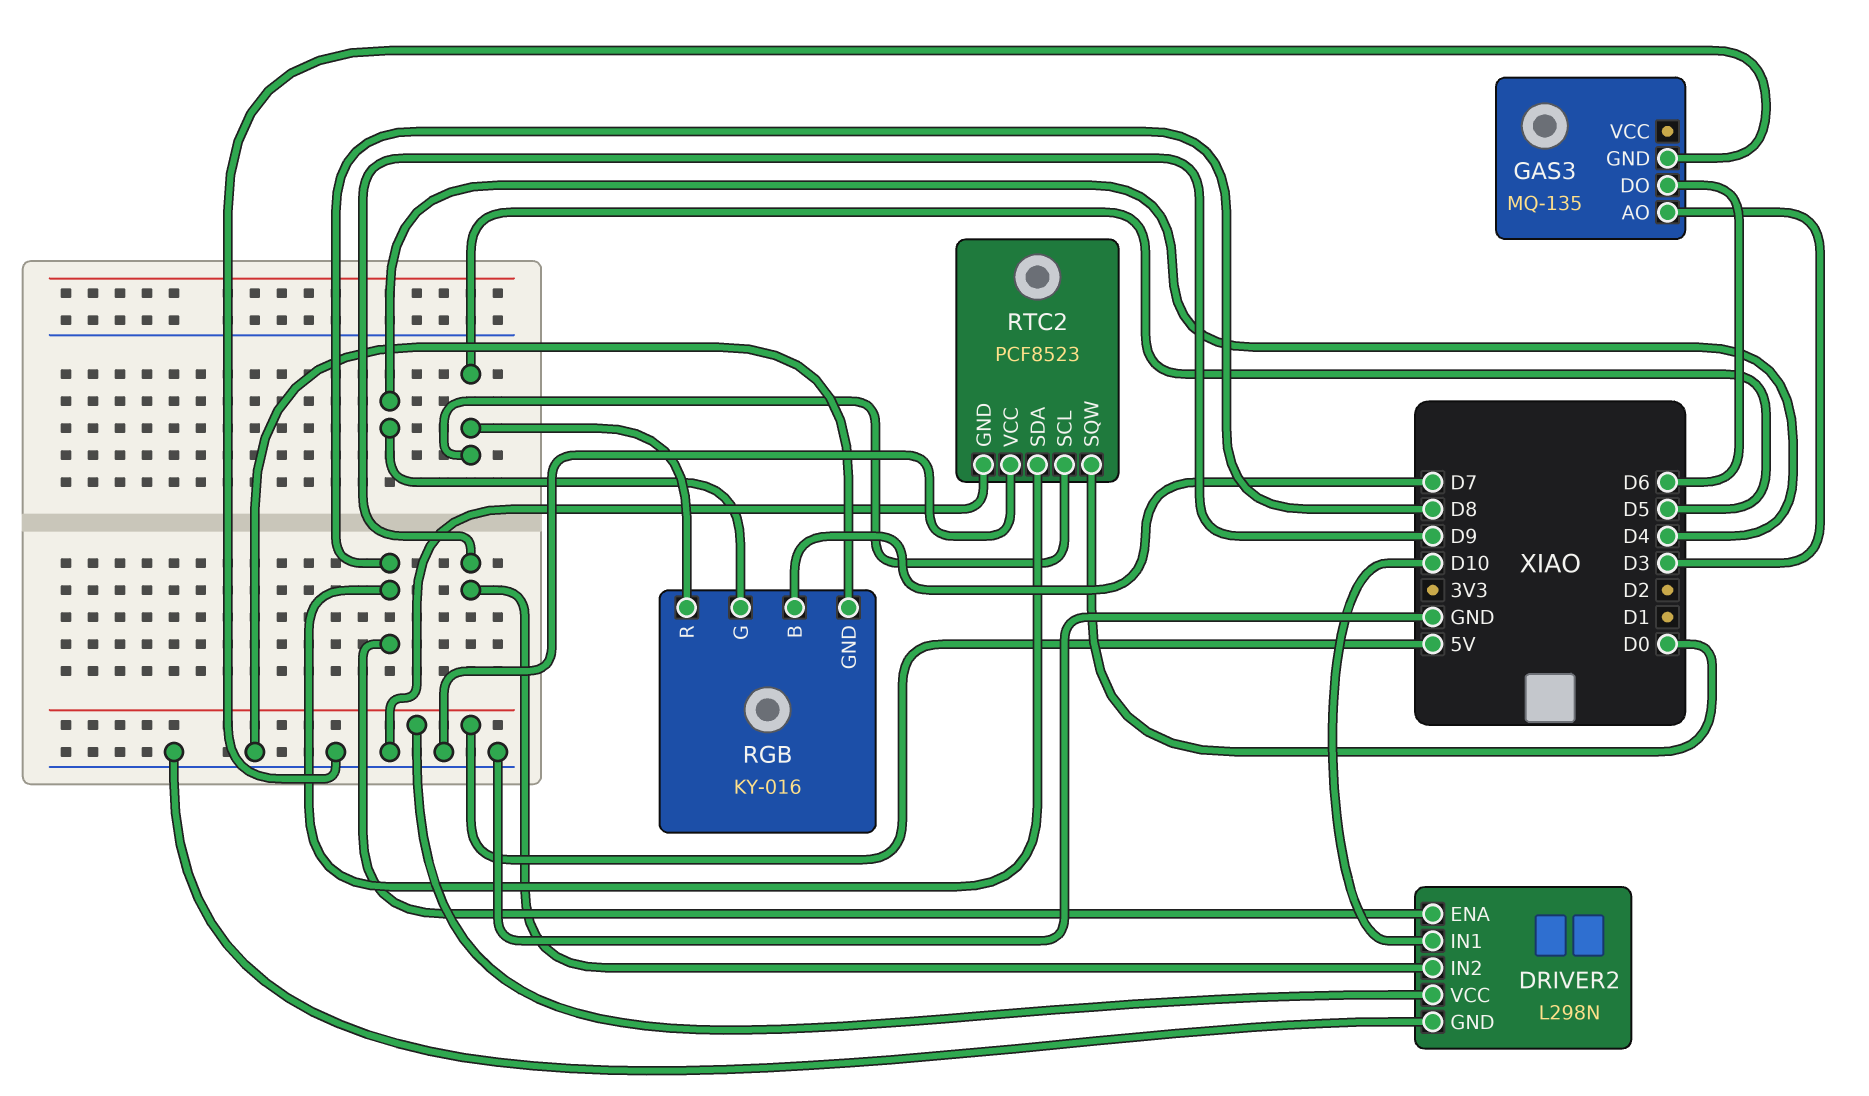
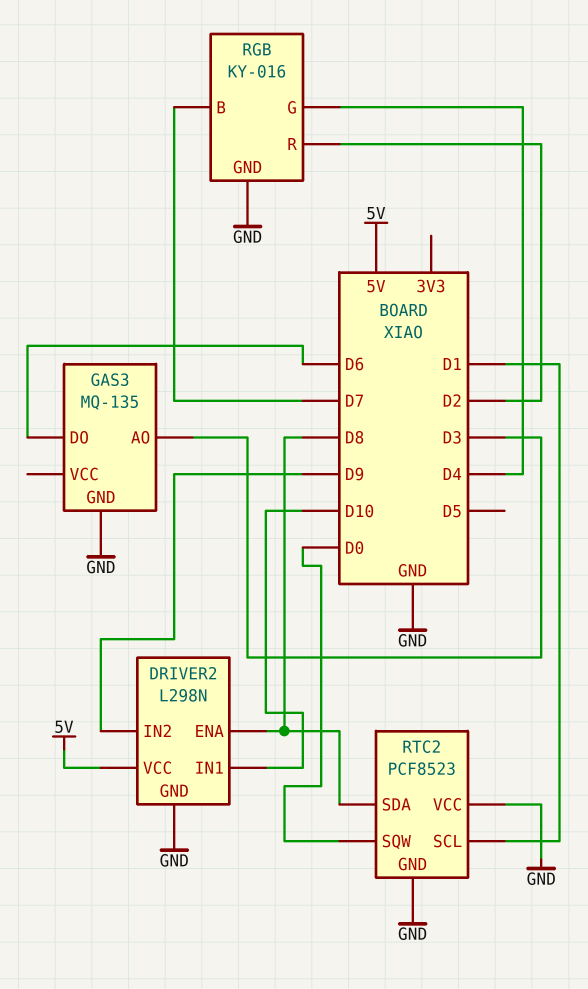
RGB pin R: D5 -> D2
RTC2 pin SCL: D5 -> D1

